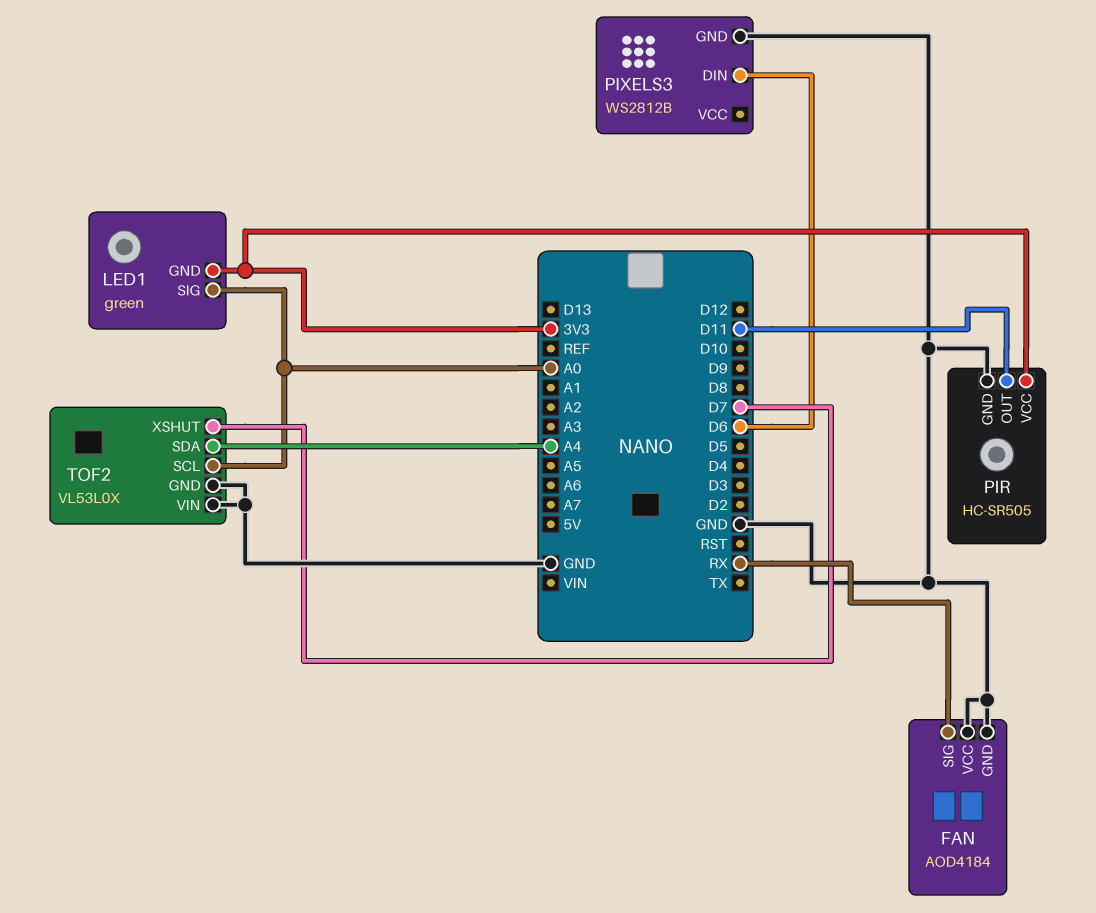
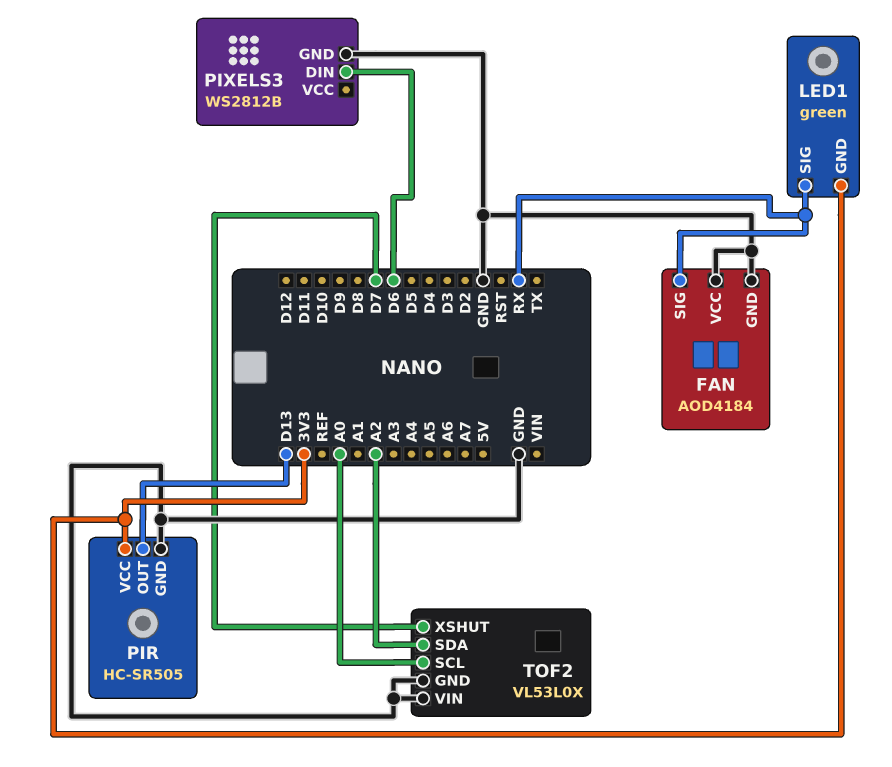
LED1 pin SIG: A0 -> RX
PIR pin OUT: D11 -> D13
TOF2 pin SDA: A4 -> A2

